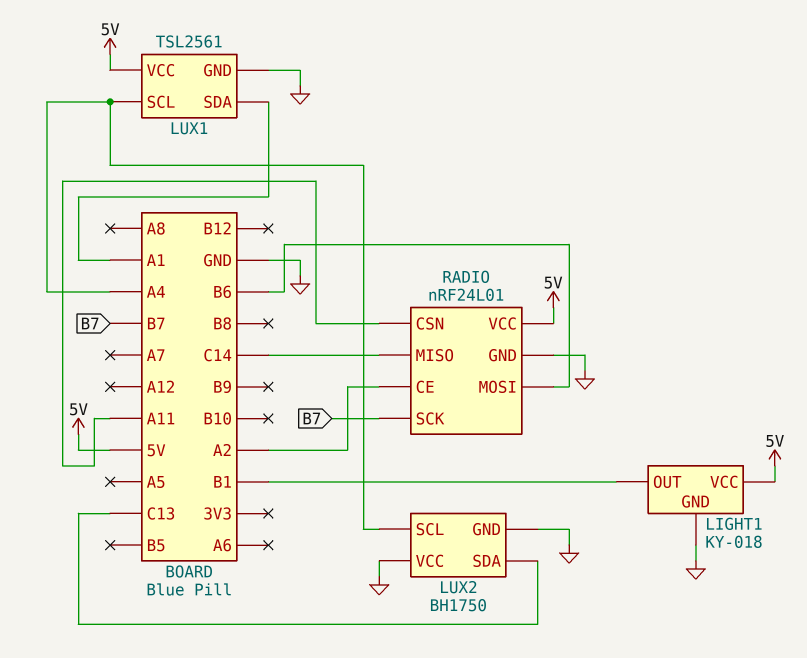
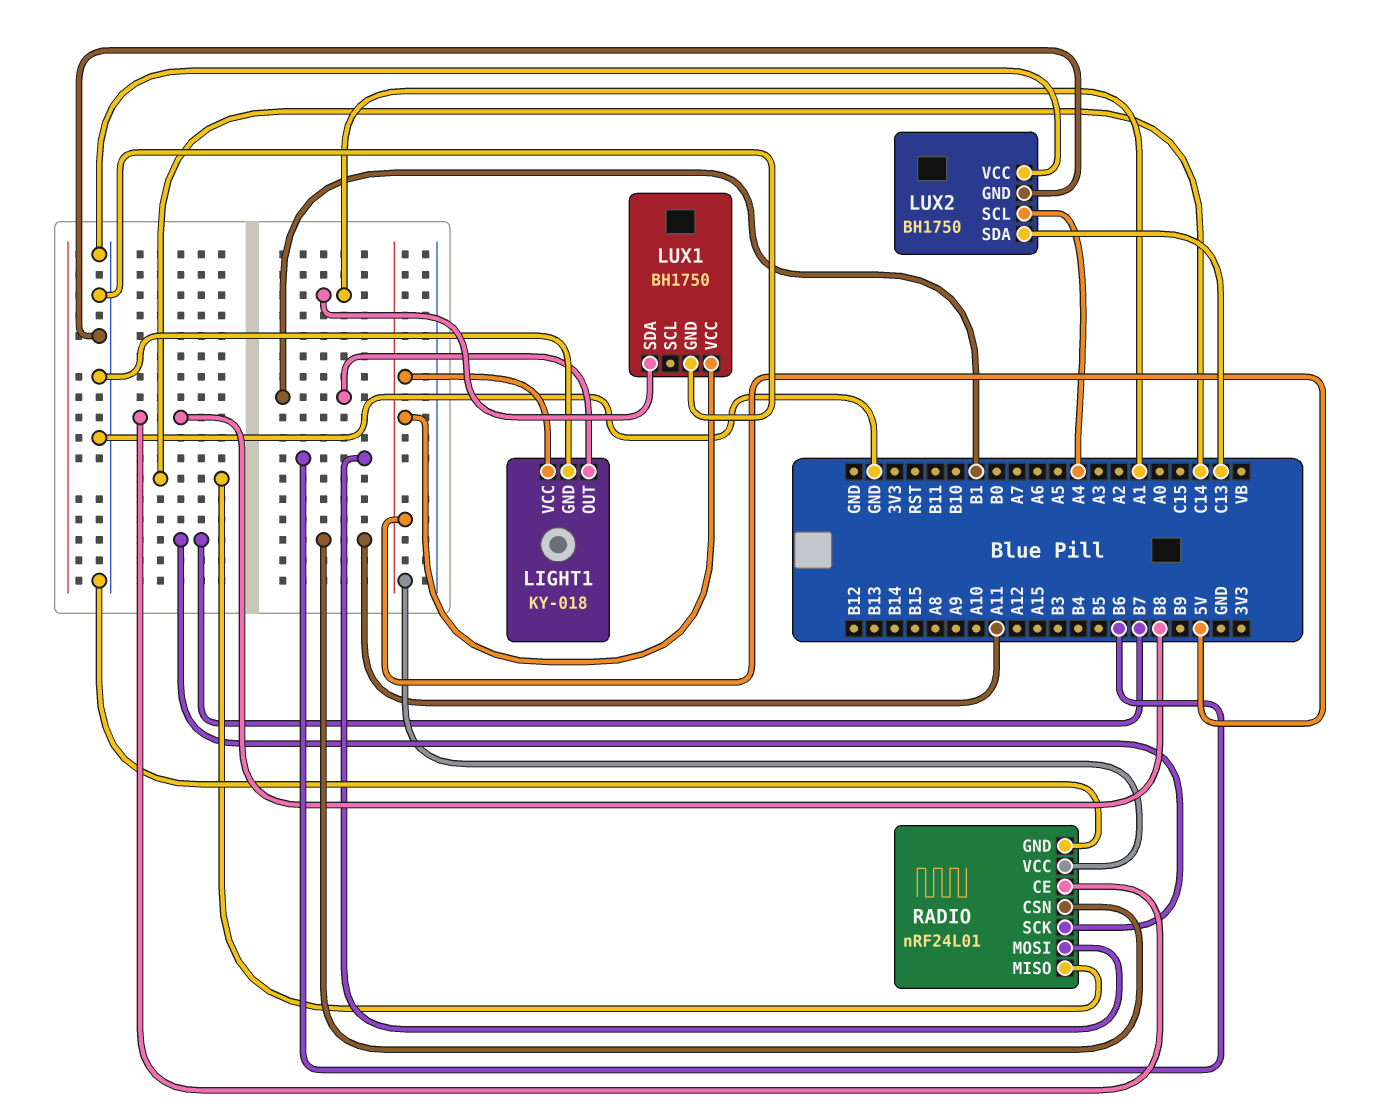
LUX1: TSL2561 -> BH1750
LUX1 pin SCL: A4 -> none
RADIO pin CE: A2 -> B8

